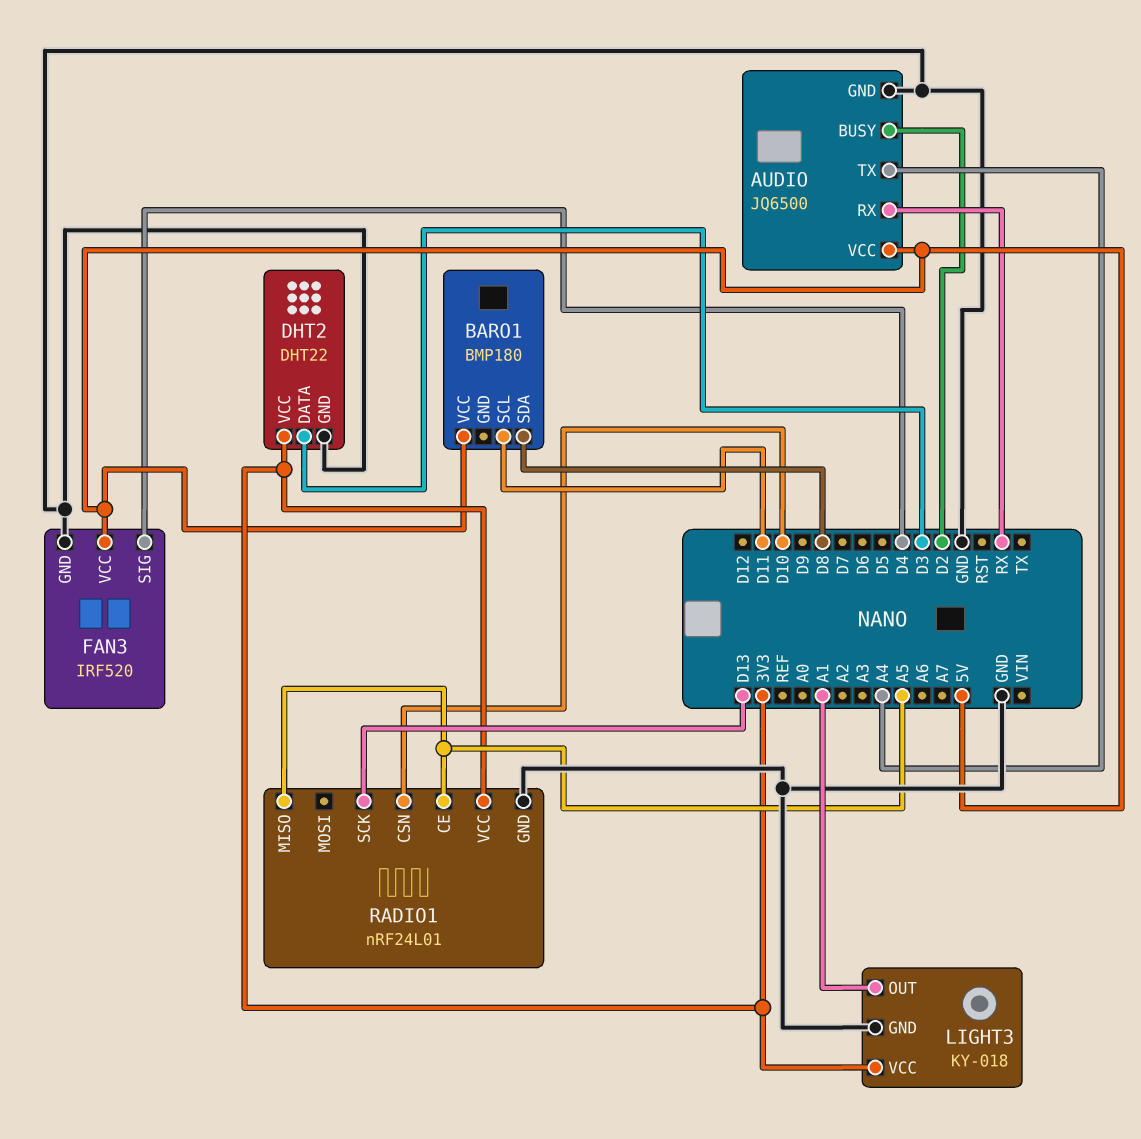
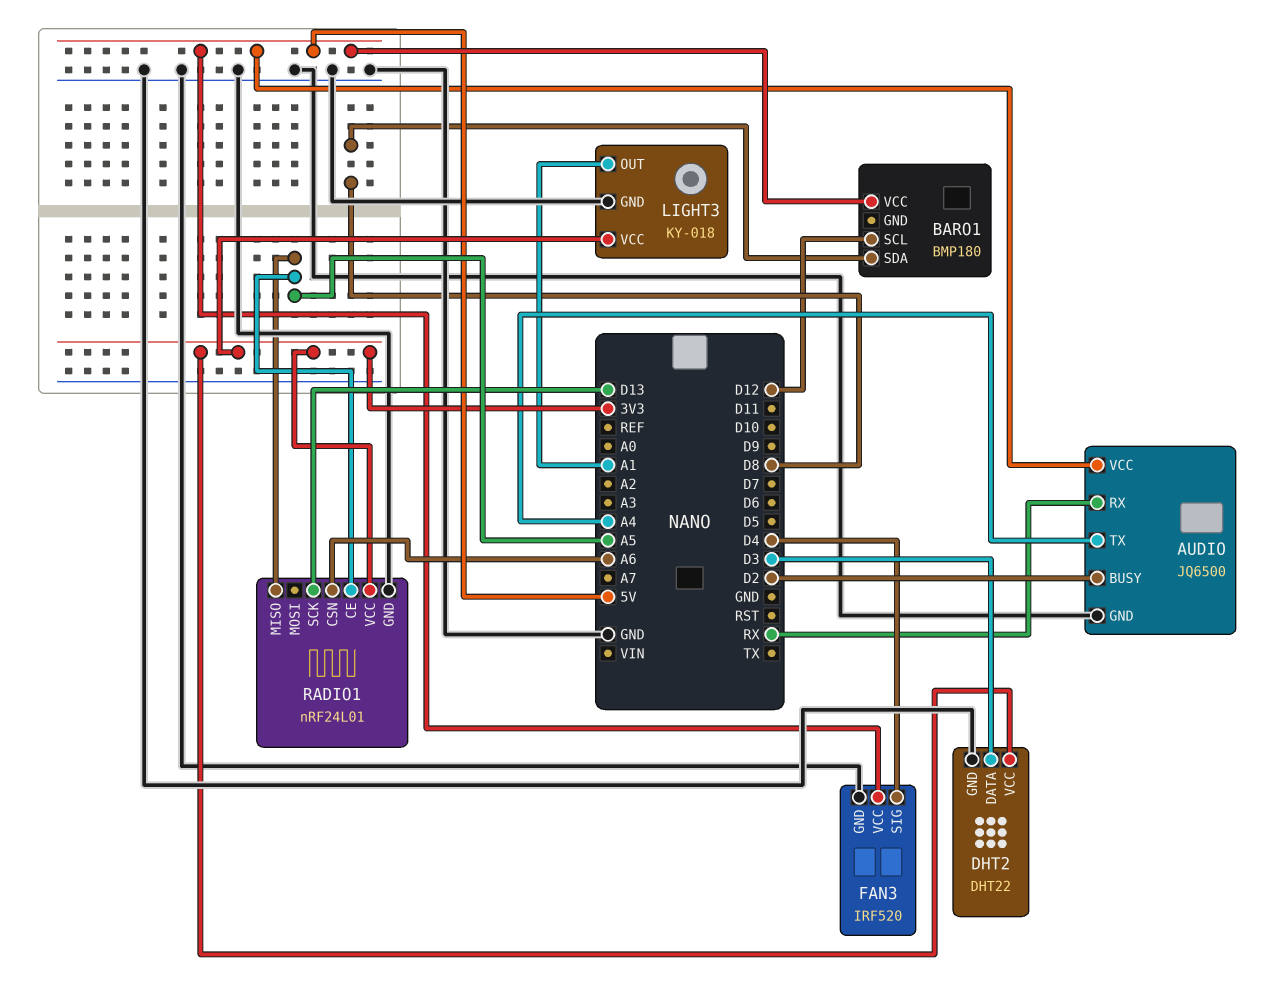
BARO1 pin SCL: D11 -> D12
RADIO1 pin CSN: D10 -> A6

